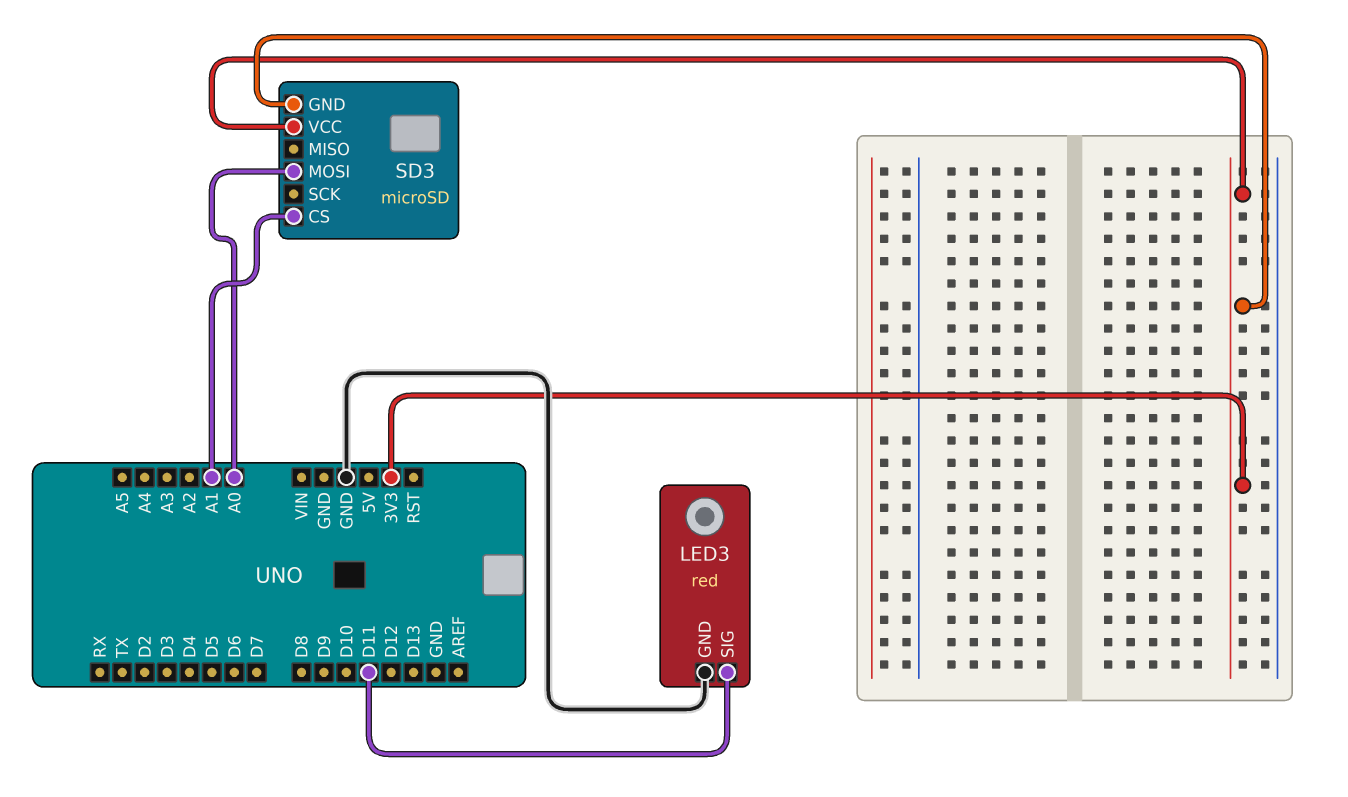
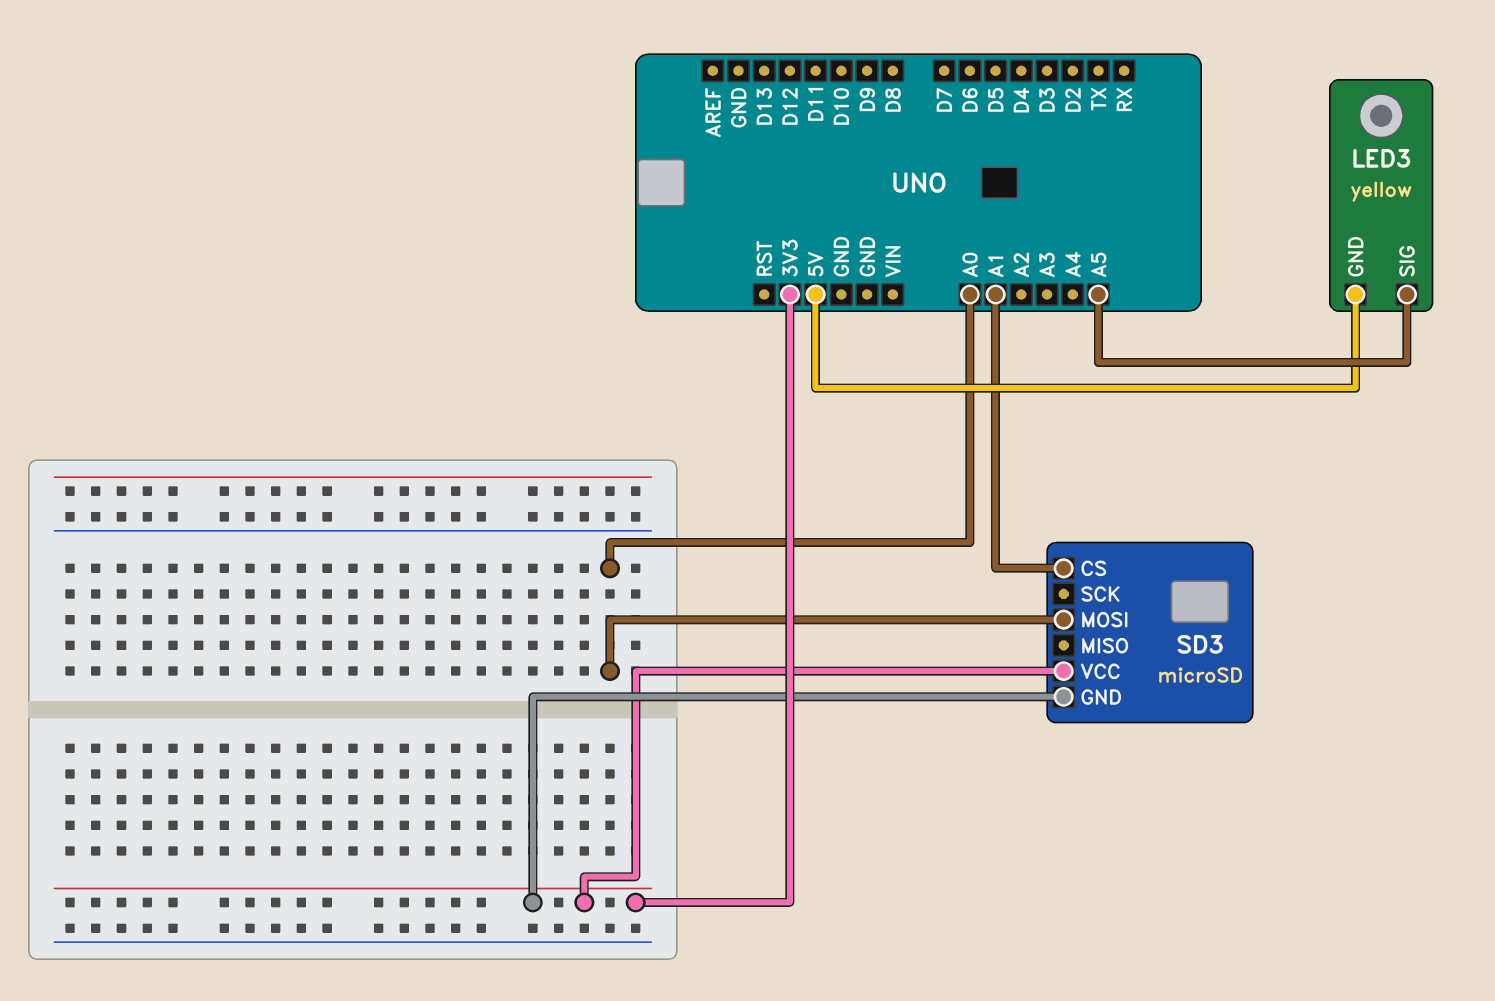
LED3: red -> yellow
LED3 pin GND: GND -> 5V
LED3 pin SIG: D11 -> A5

